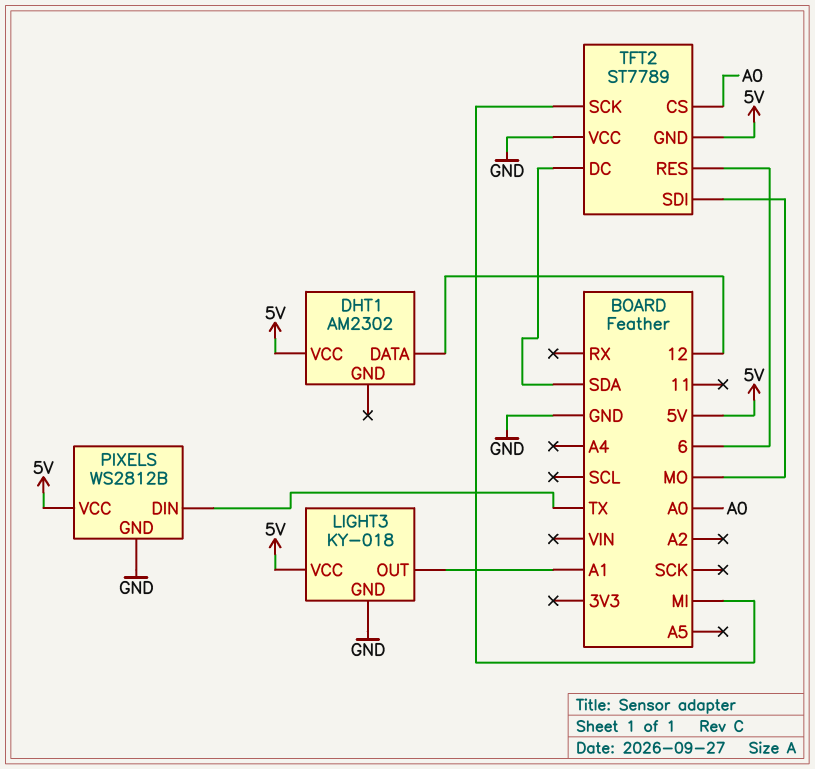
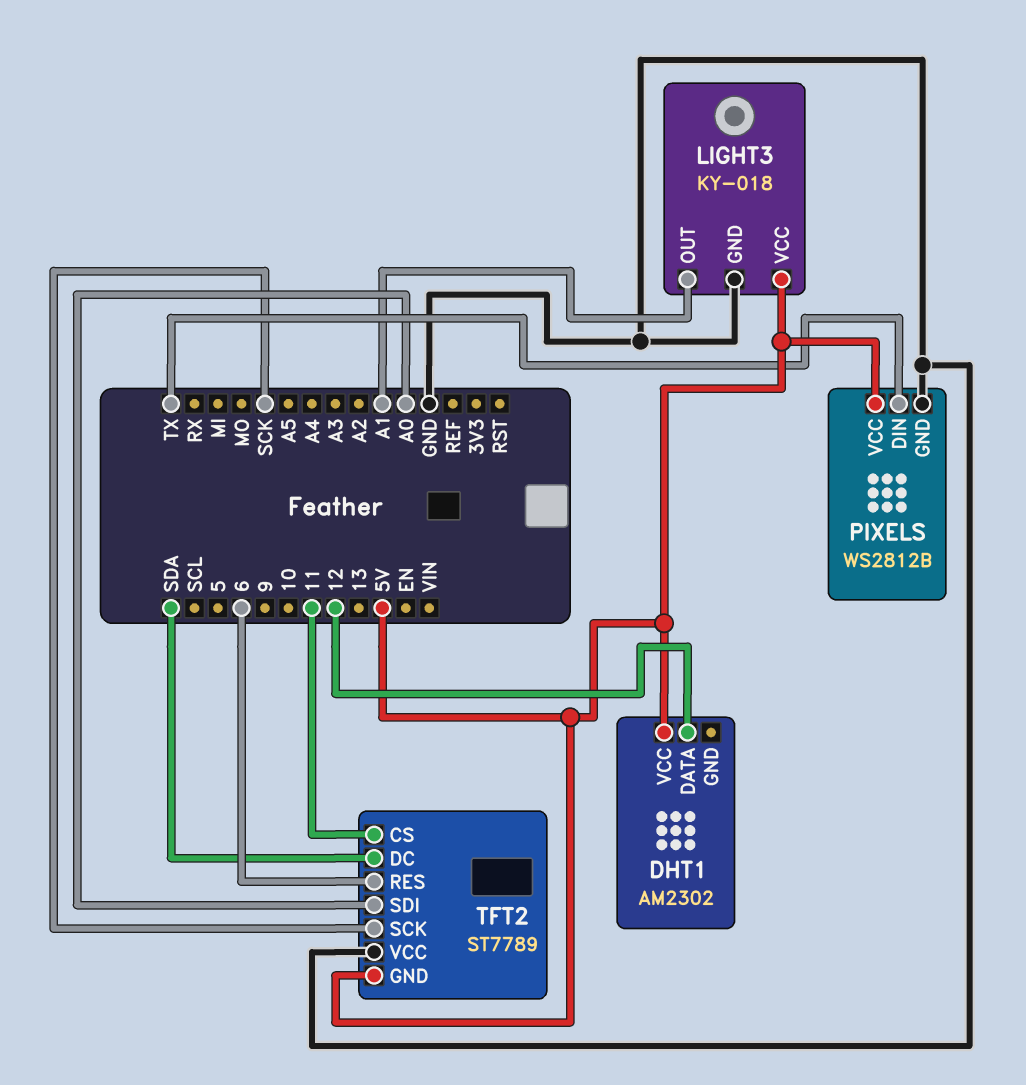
TFT2 pin CS: A0 -> 11
TFT2 pin SCK: MI -> SCK
TFT2 pin SDI: MO -> A0

